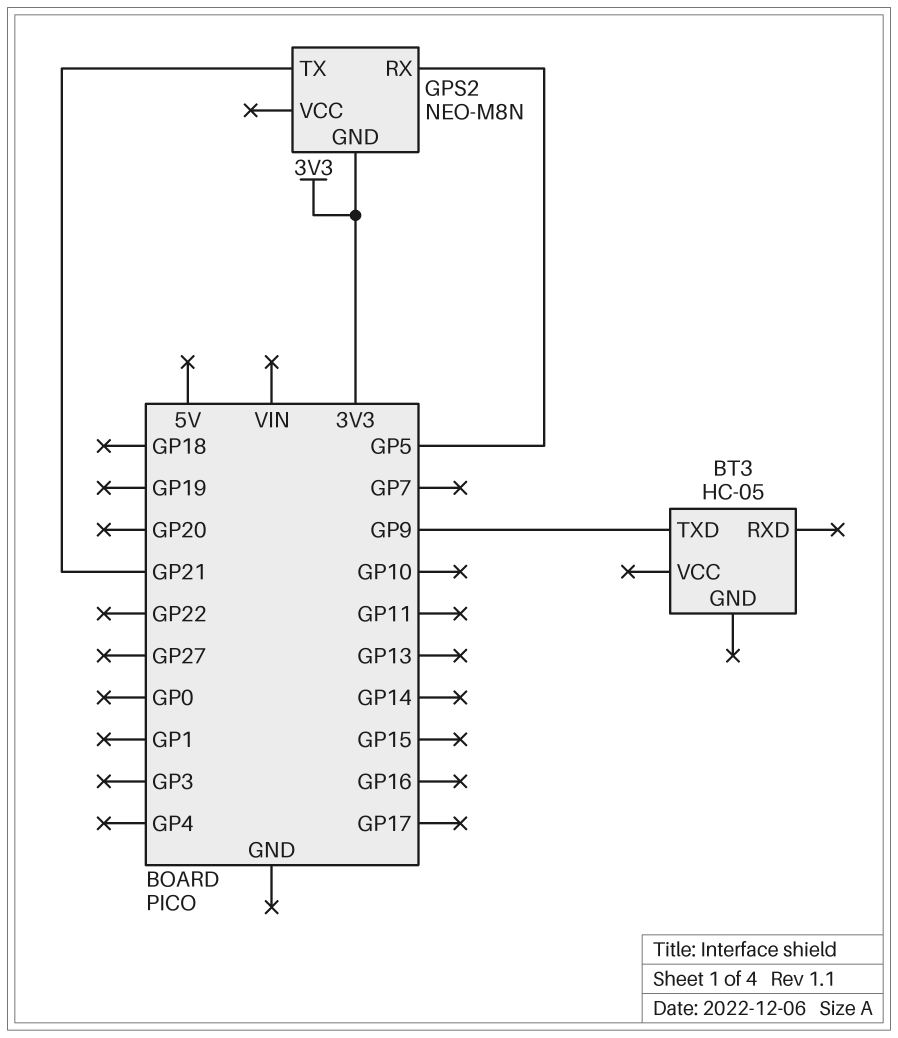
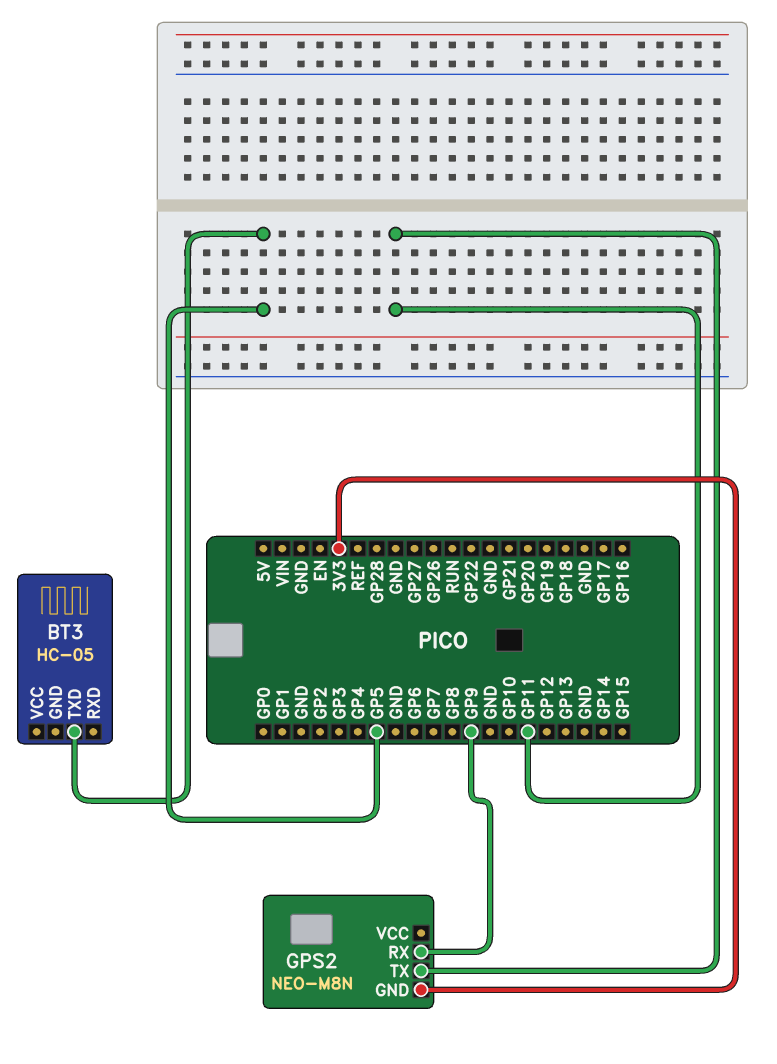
BT3 pin TXD: GP9 -> GP5
GPS2 pin RX: GP5 -> GP9
GPS2 pin TX: GP21 -> GP11

